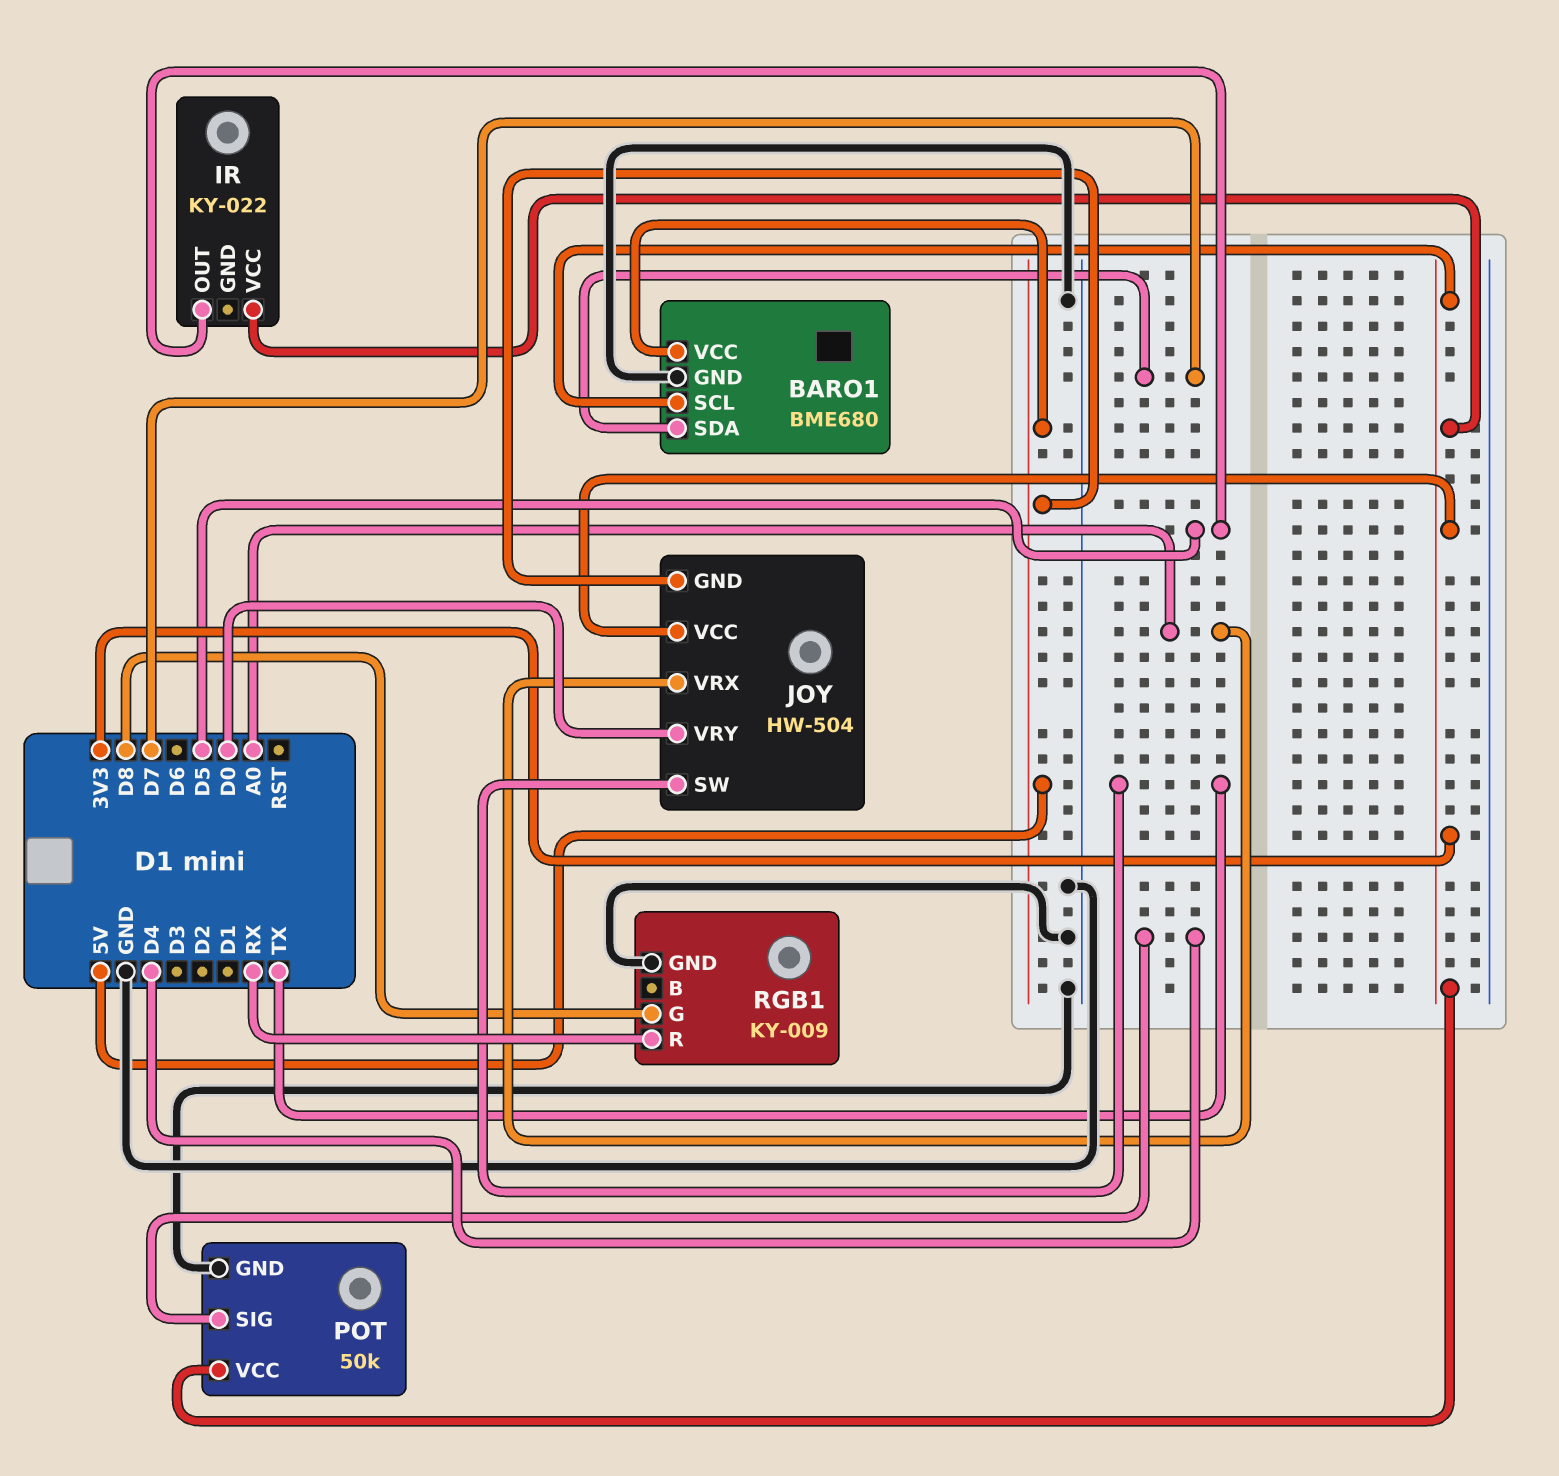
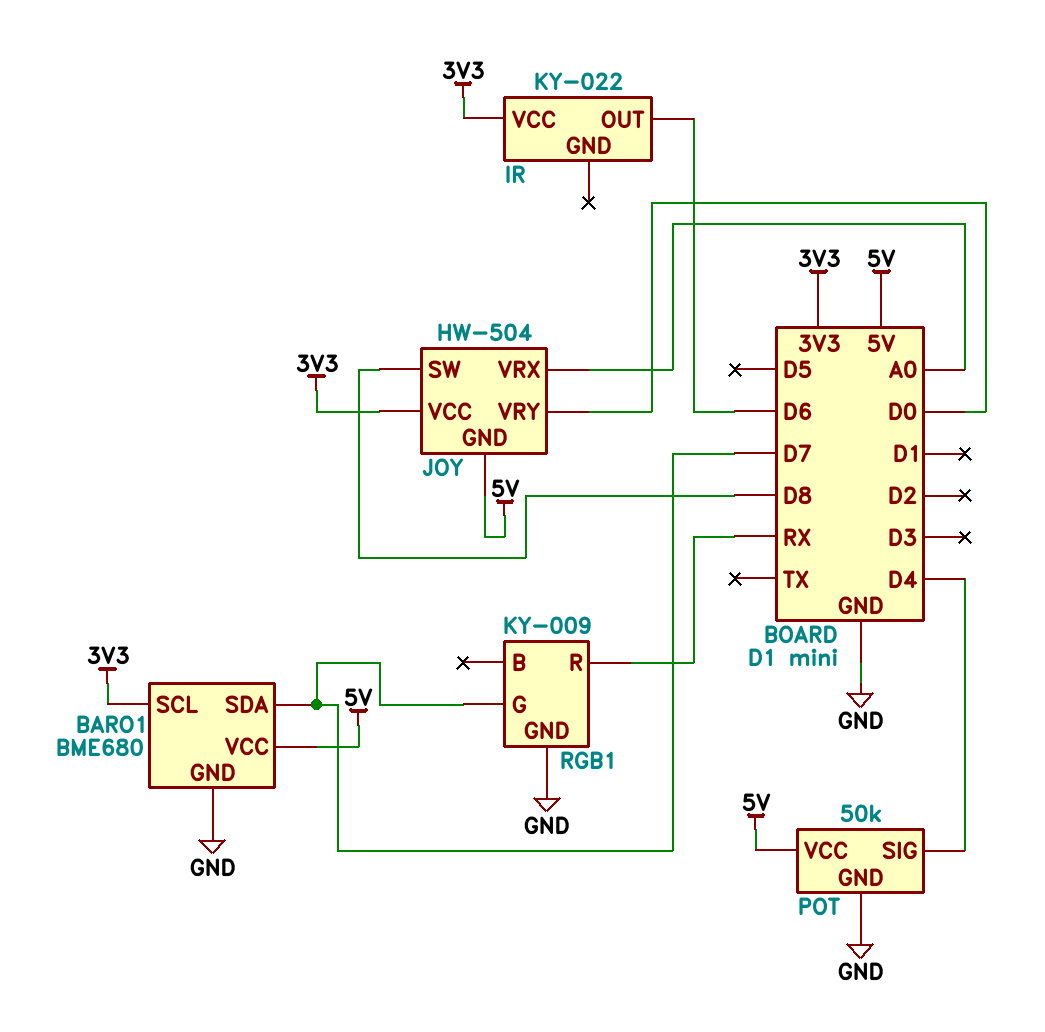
IR pin OUT: D5 -> D6
JOY pin SW: TX -> D8
POT pin VCC: 3V3 -> 5V
RGB1 pin G: D8 -> D7

